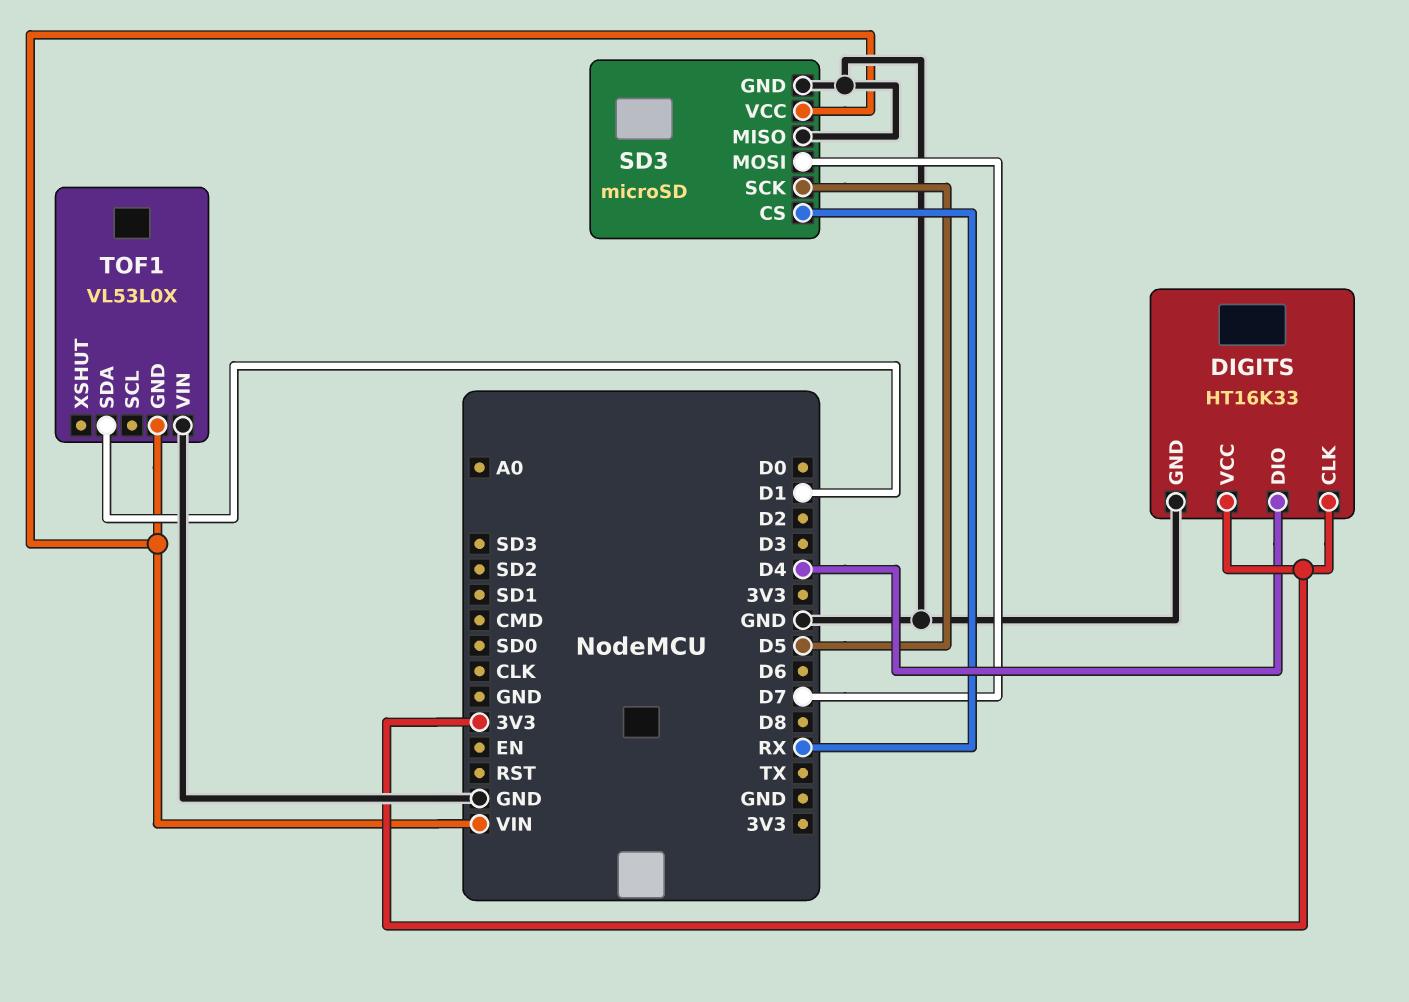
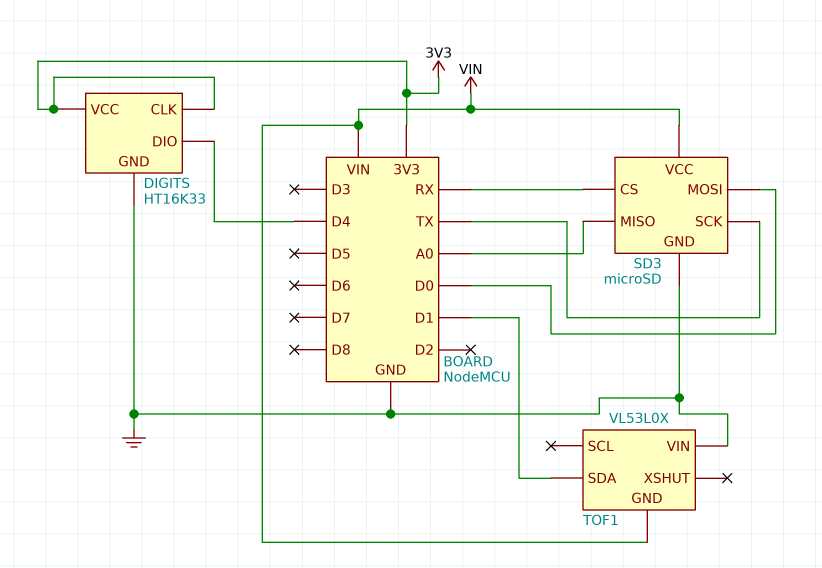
SD3 pin MISO: GND -> A0
SD3 pin MOSI: D7 -> D0
SD3 pin SCK: D5 -> TX

